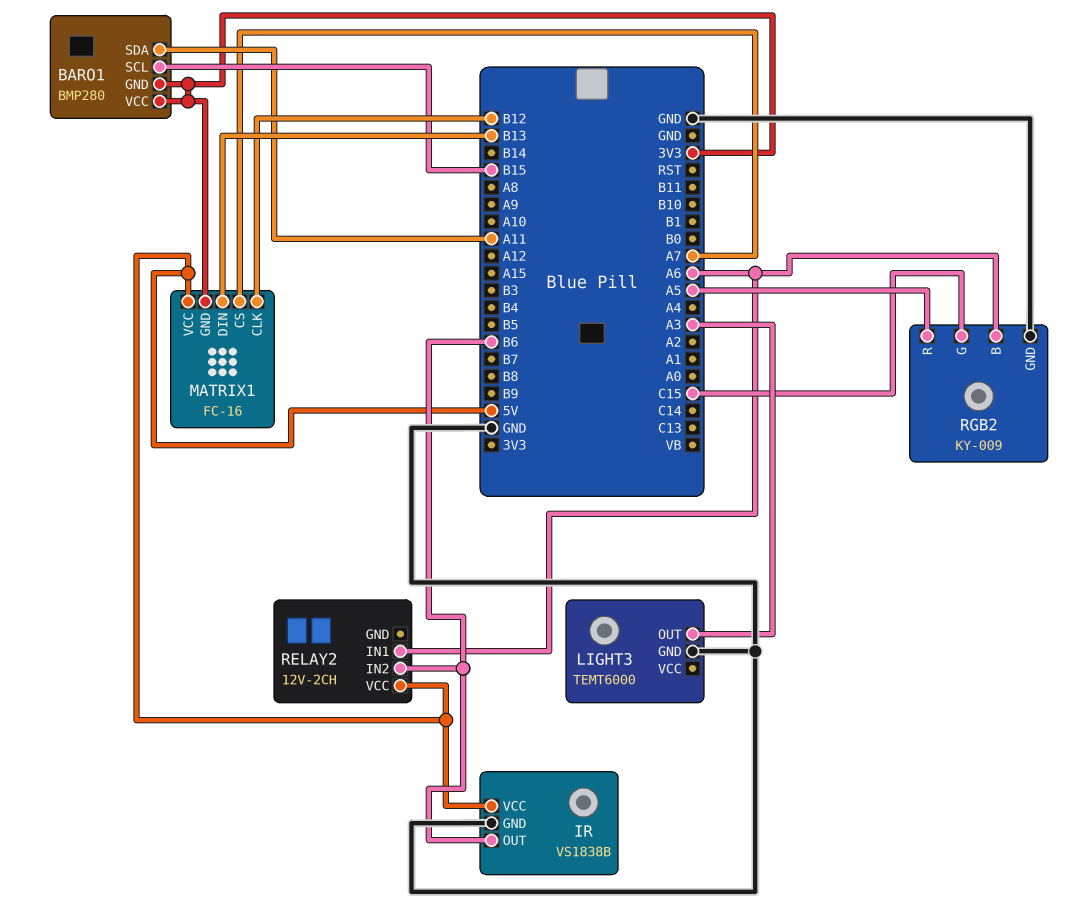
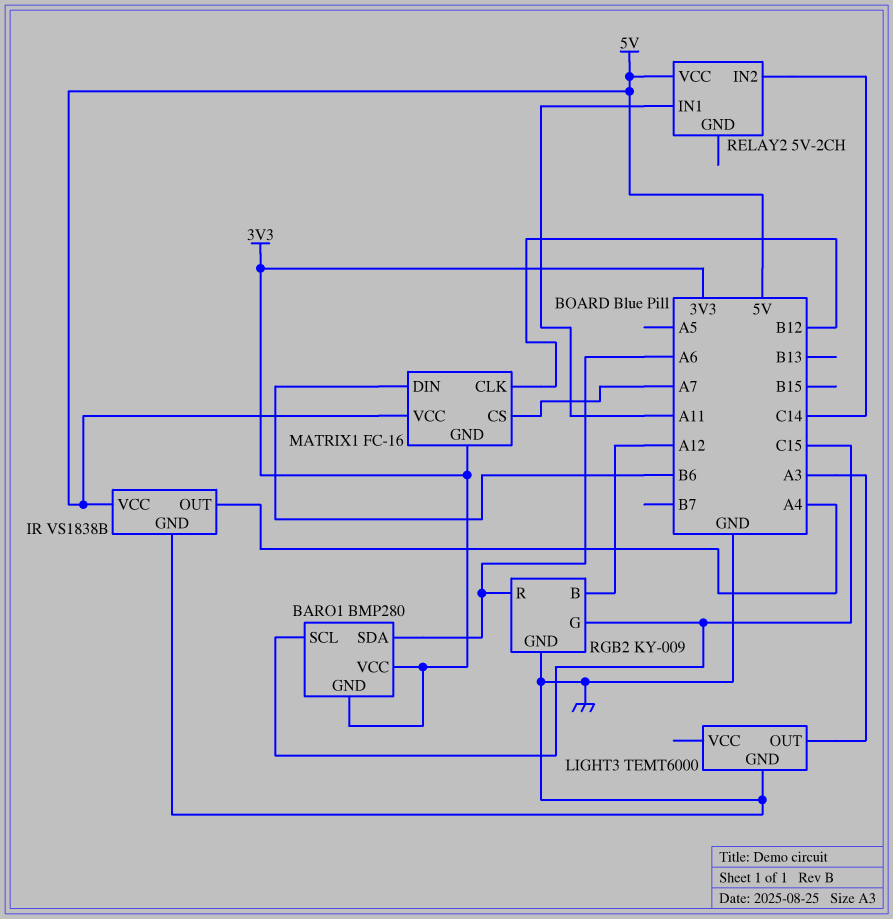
BARO1 pin SCL: B15 -> C15
BARO1 pin SDA: A11 -> A6
IR pin OUT: B6 -> A4
MATRIX1 pin DIN: B13 -> B6
RELAY2: 12V-2CH -> 5V-2CH
RELAY2 pin IN1: A6 -> A11
RELAY2 pin IN2: B6 -> C14
RGB2 pin B: A6 -> A12
RGB2 pin R: A5 -> A6

